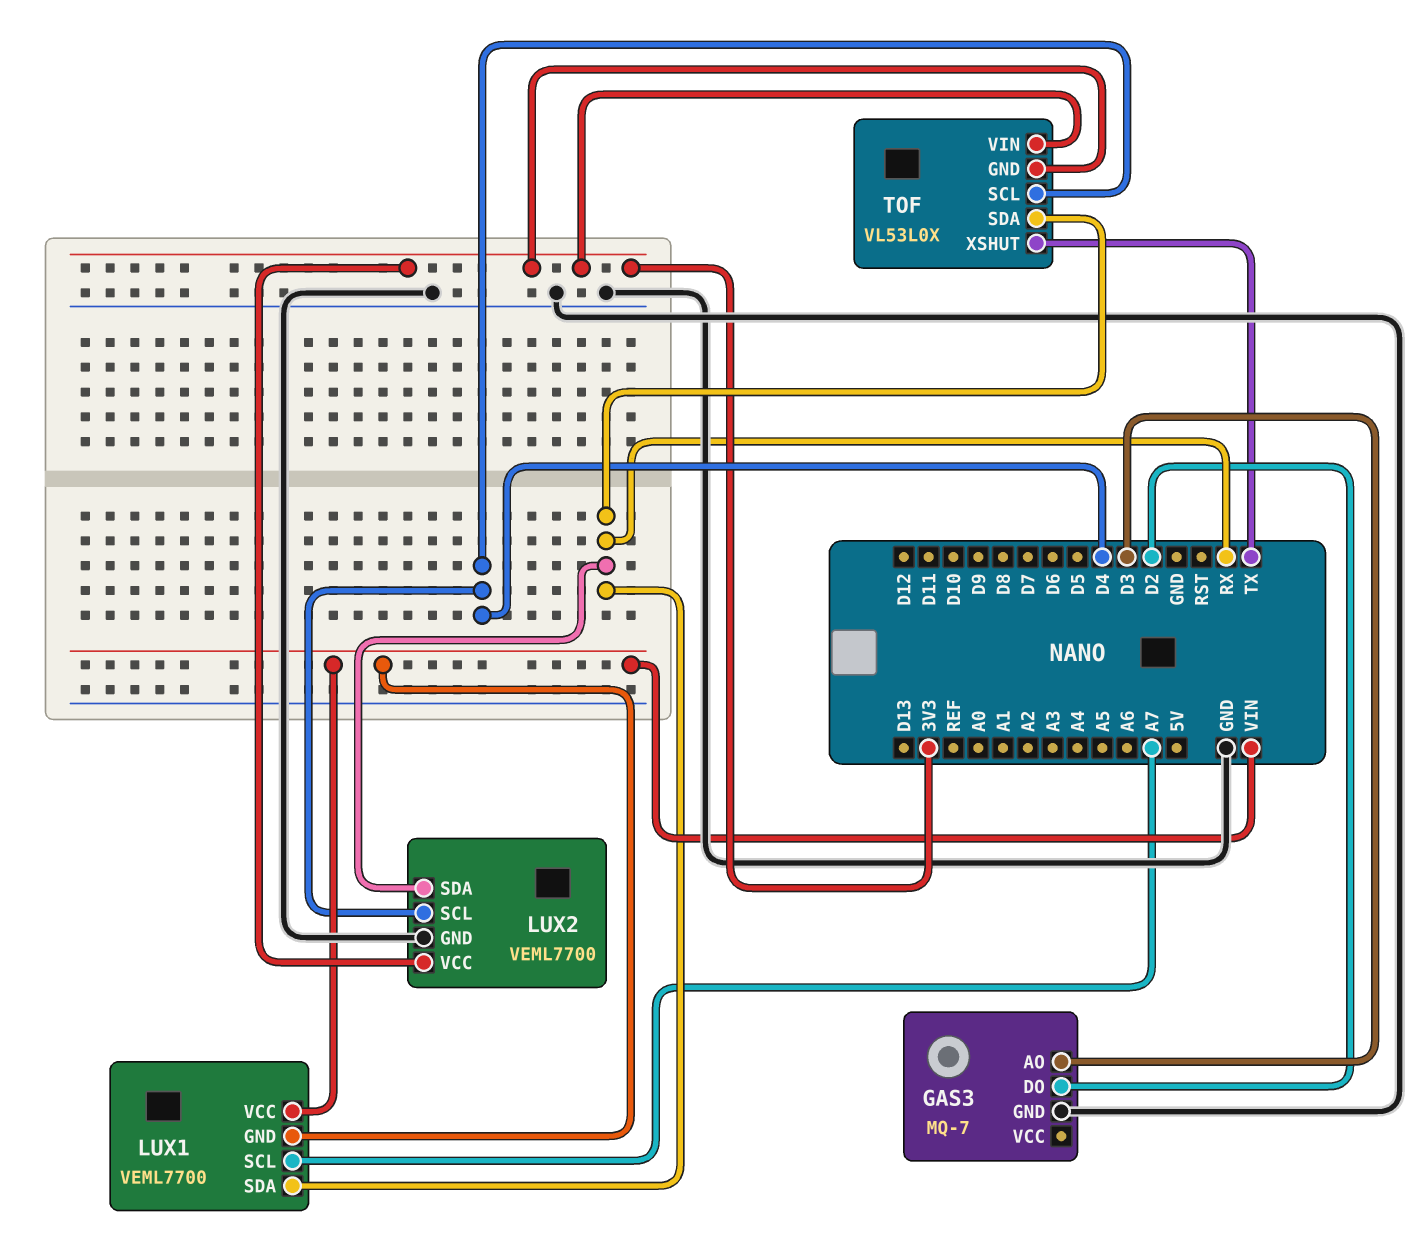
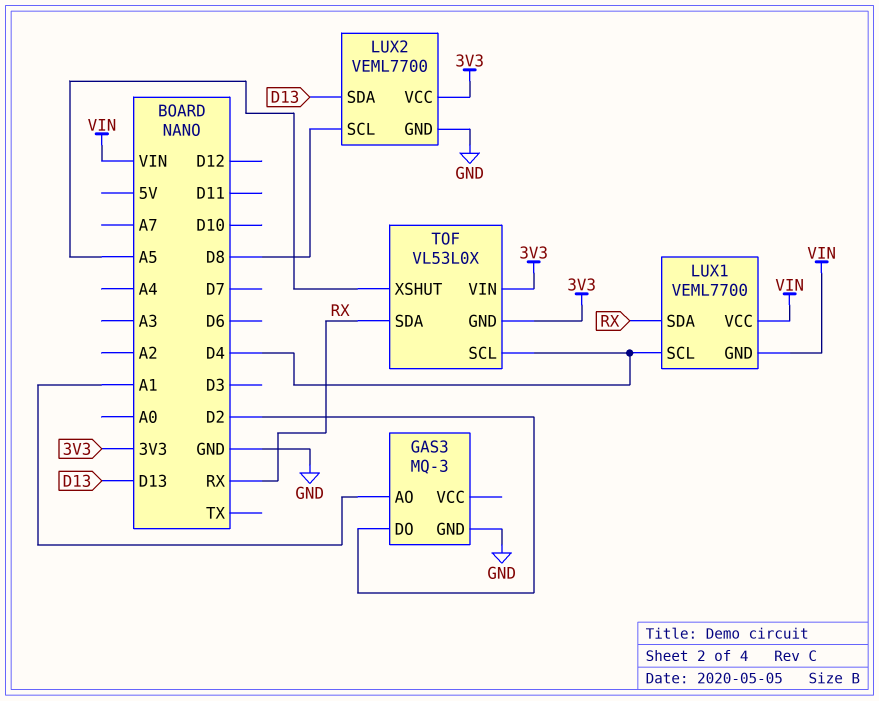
GAS3: MQ-7 -> MQ-3
GAS3 pin AO: D3 -> A1
LUX1 pin SCL: A7 -> D4
LUX2 pin SCL: D4 -> D8
LUX2 pin SDA: RX -> D13
TOF pin XSHUT: TX -> A5

